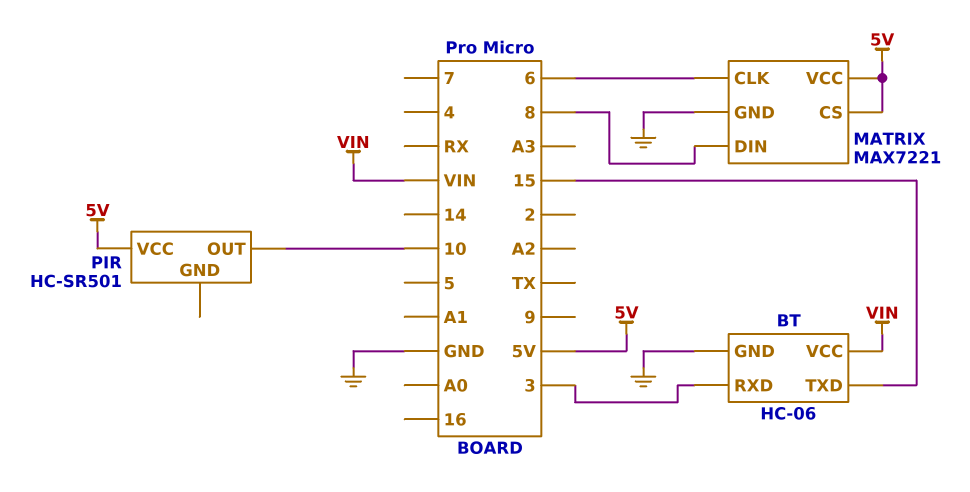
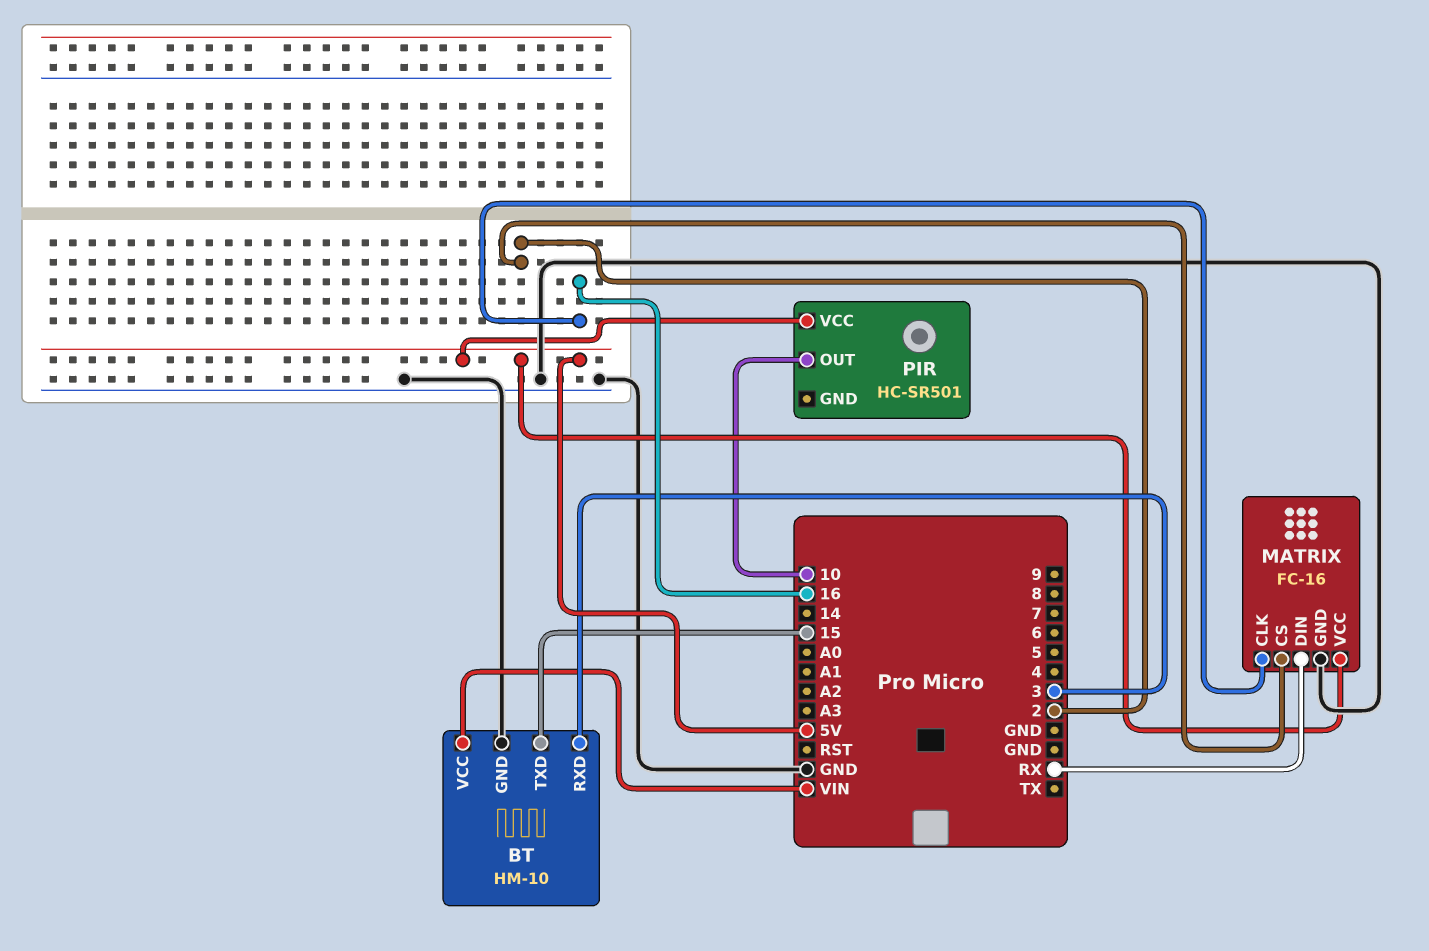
BT: HC-06 -> HM-10
MATRIX: MAX7221 -> FC-16
MATRIX pin CLK: 6 -> 16
MATRIX pin CS: 5V -> 2
MATRIX pin DIN: 8 -> RX

